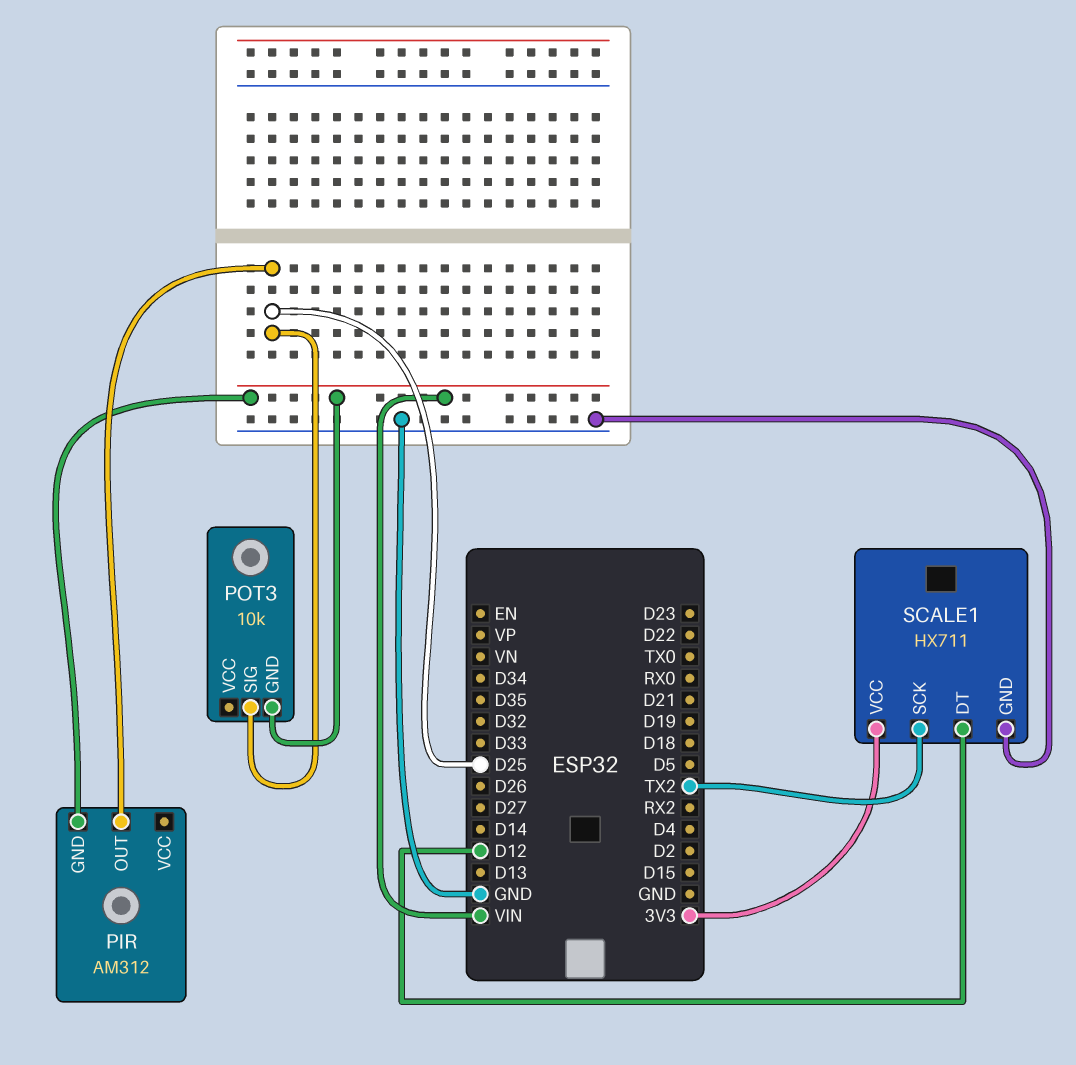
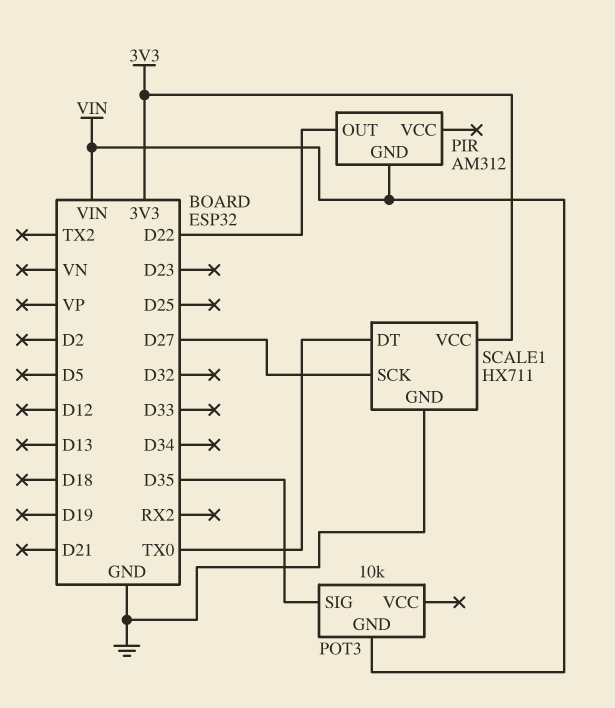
PIR pin OUT: D25 -> D22
POT3 pin SIG: D25 -> D35
SCALE1 pin DT: D12 -> TX0
SCALE1 pin SCK: TX2 -> D27

